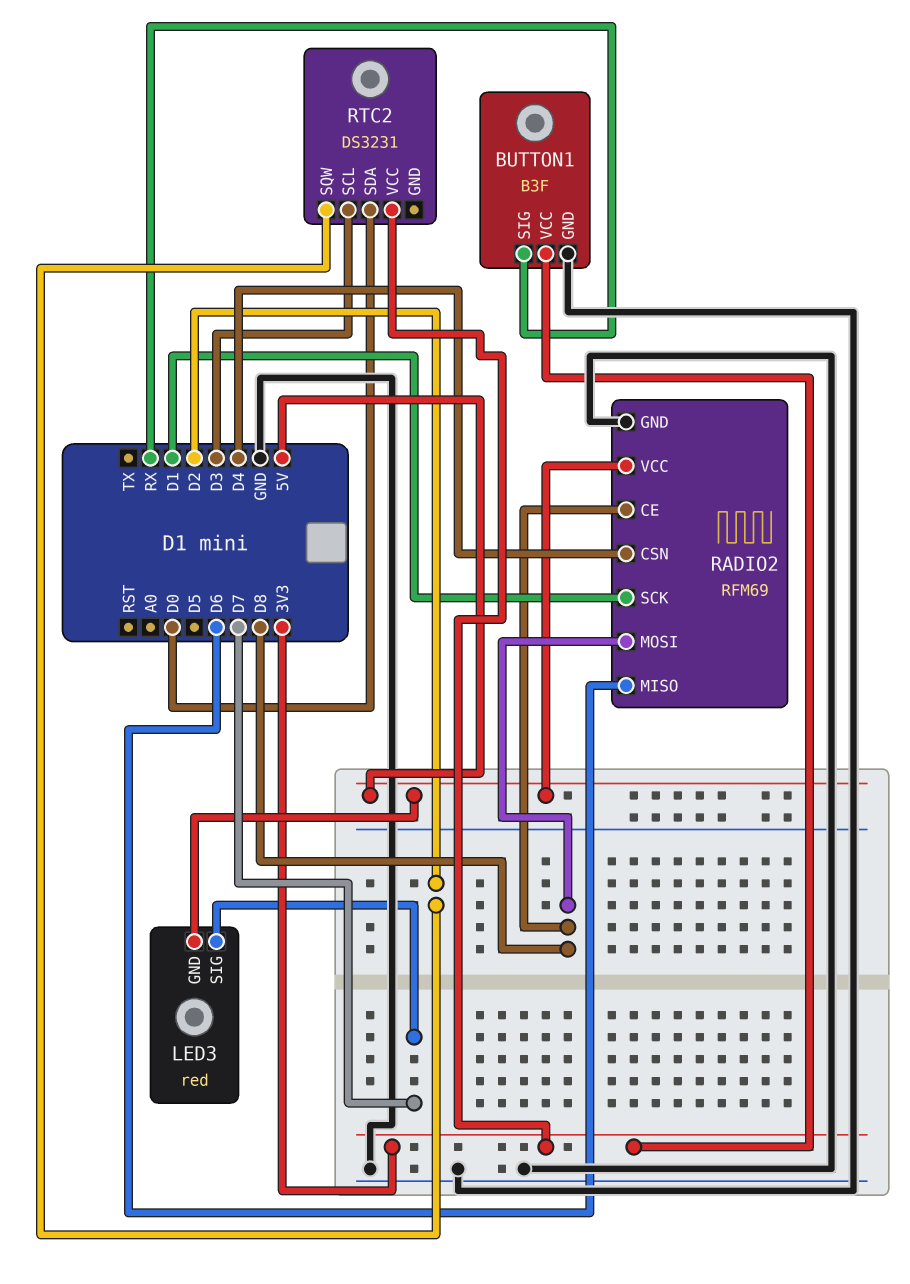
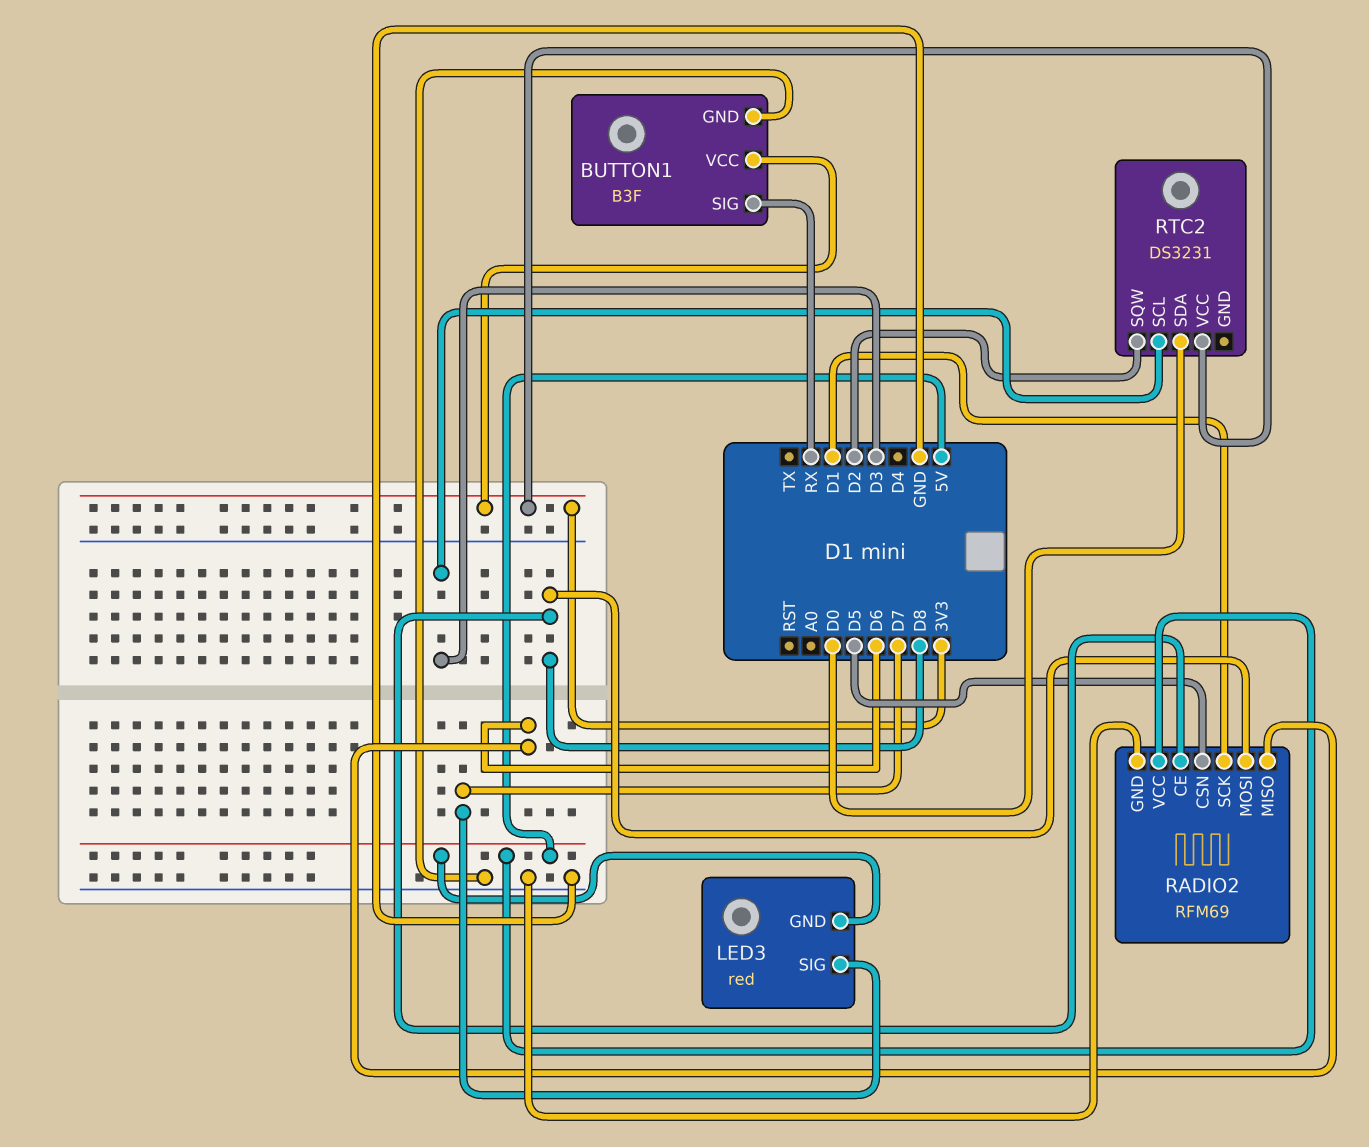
RADIO2 pin CSN: D4 -> D5

